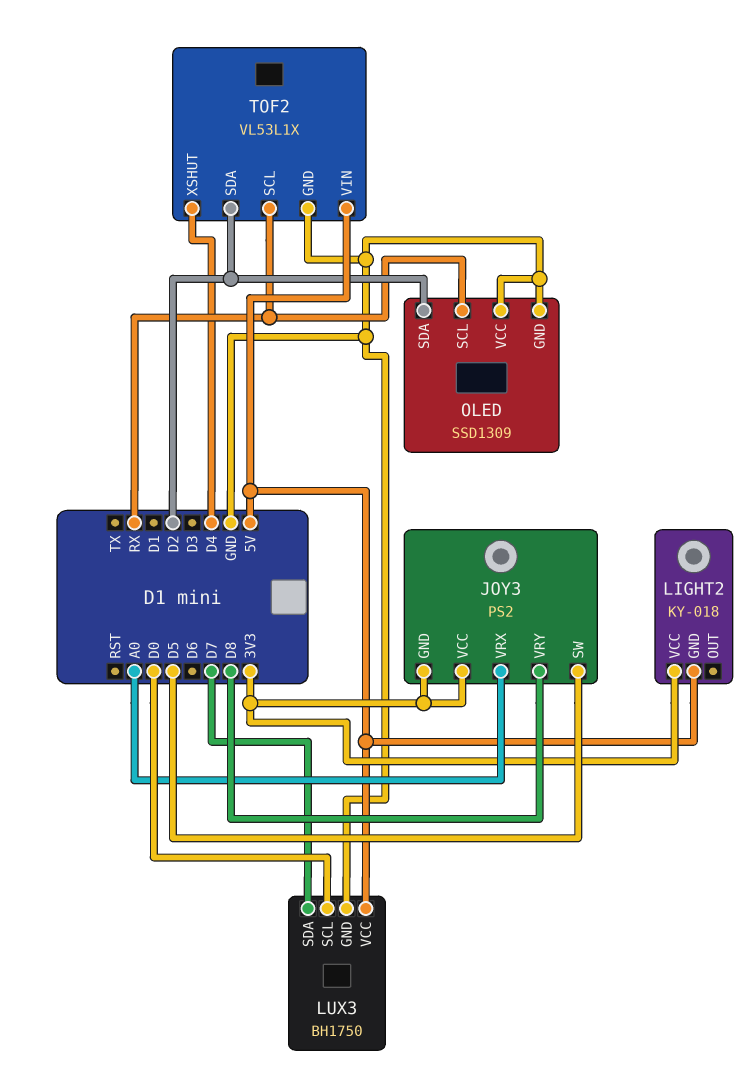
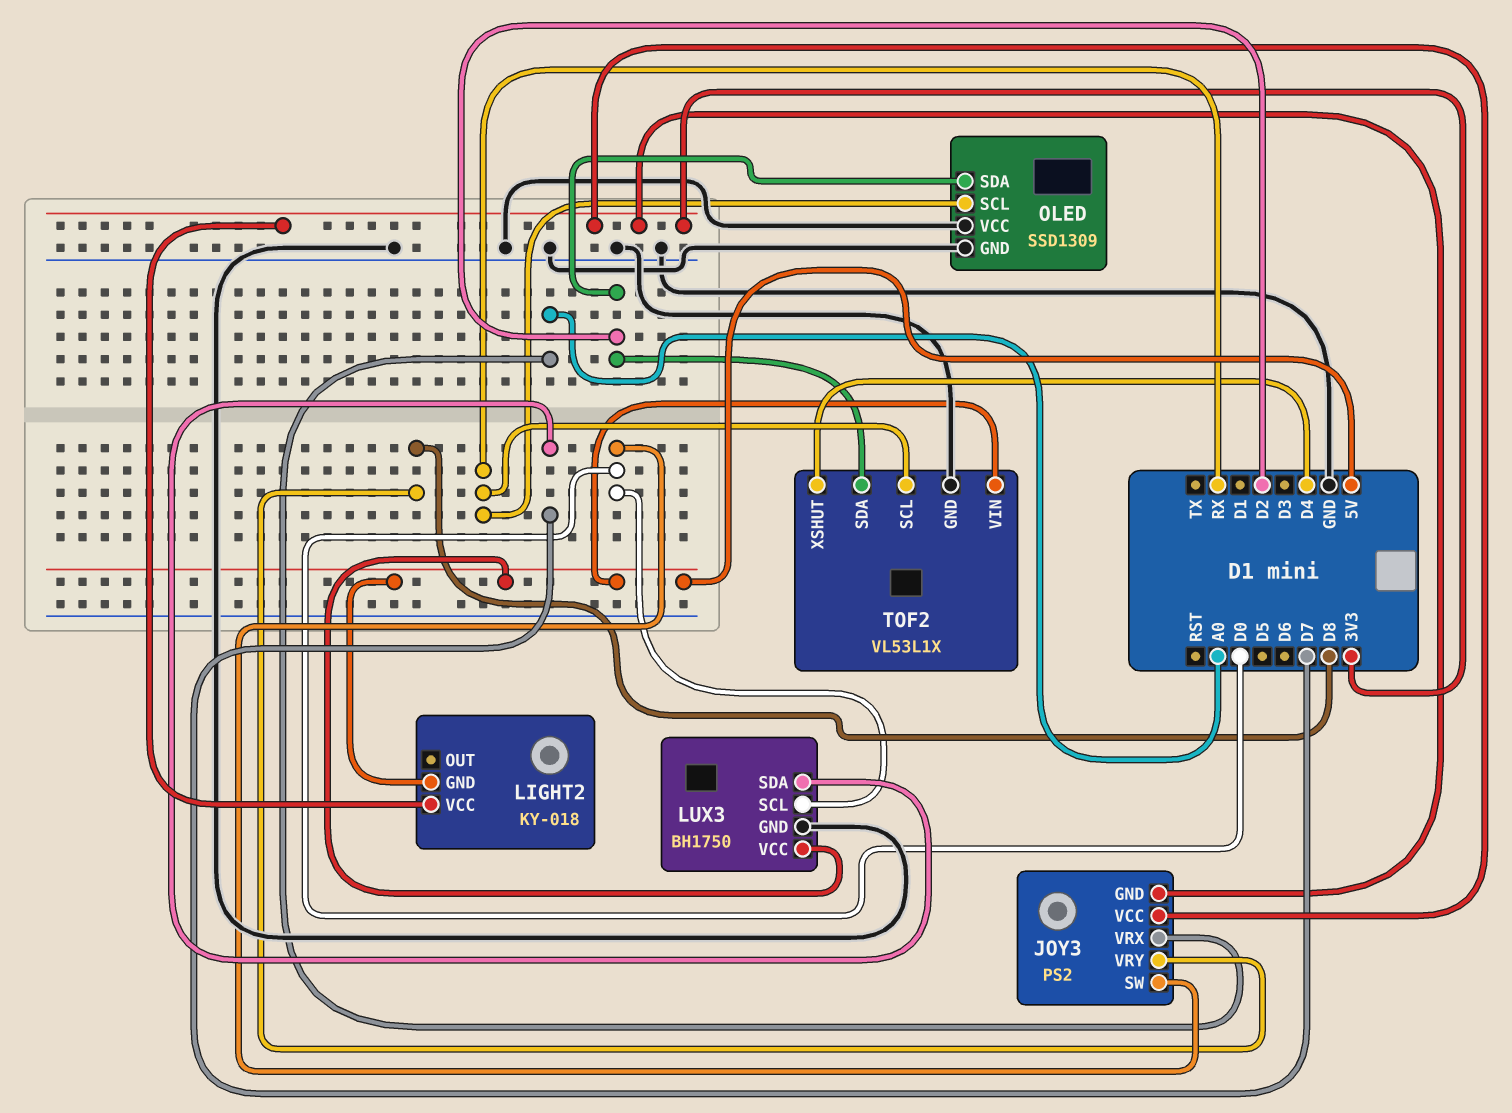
JOY3 pin SW: D5 -> D0

